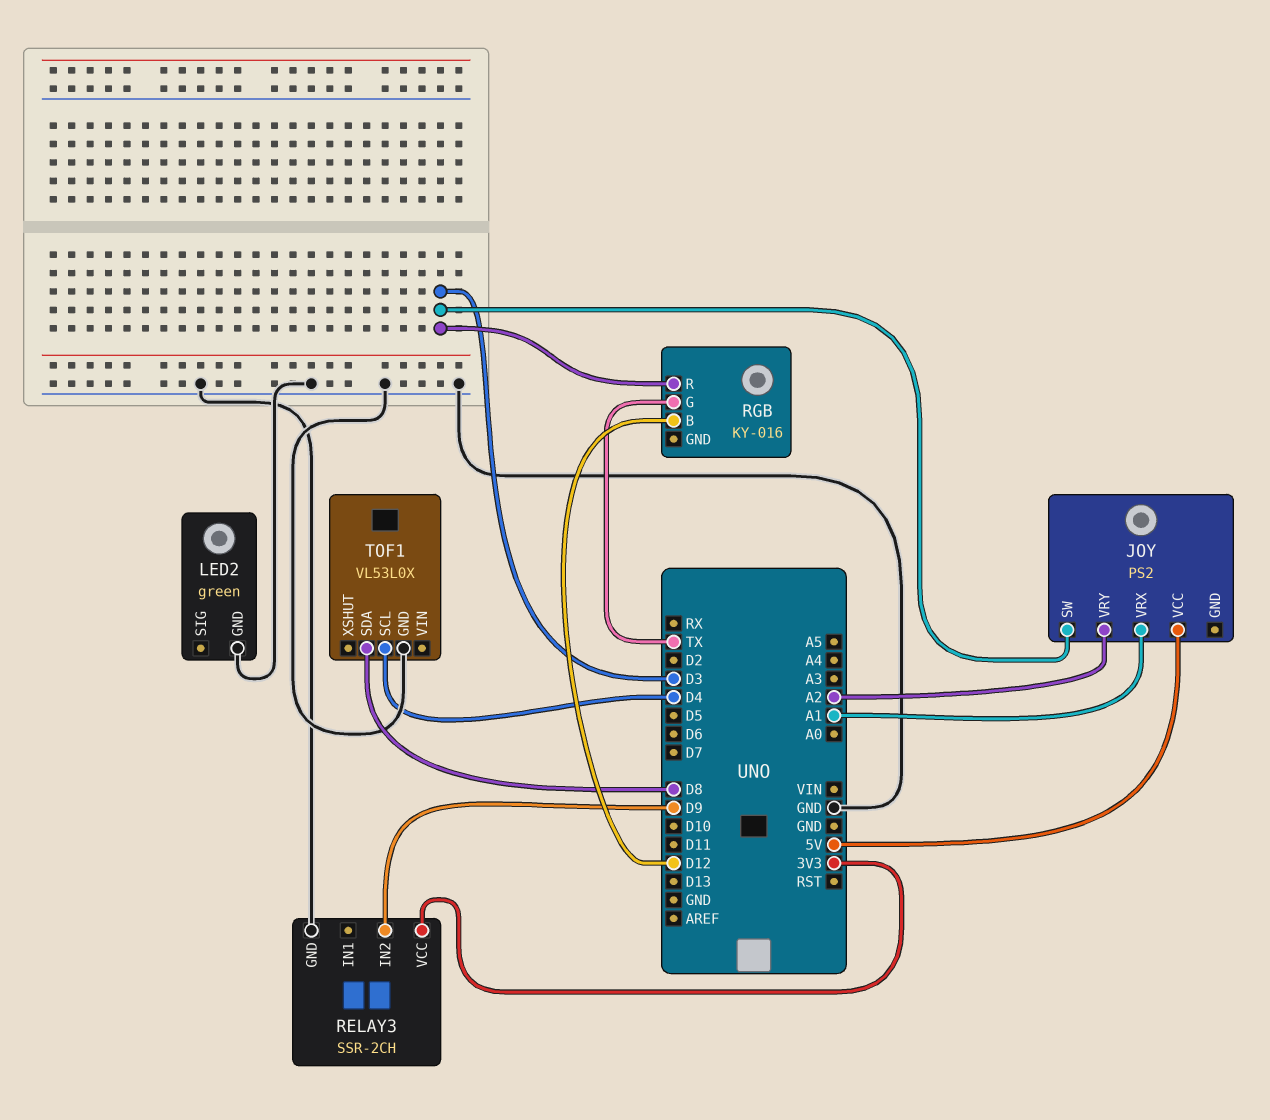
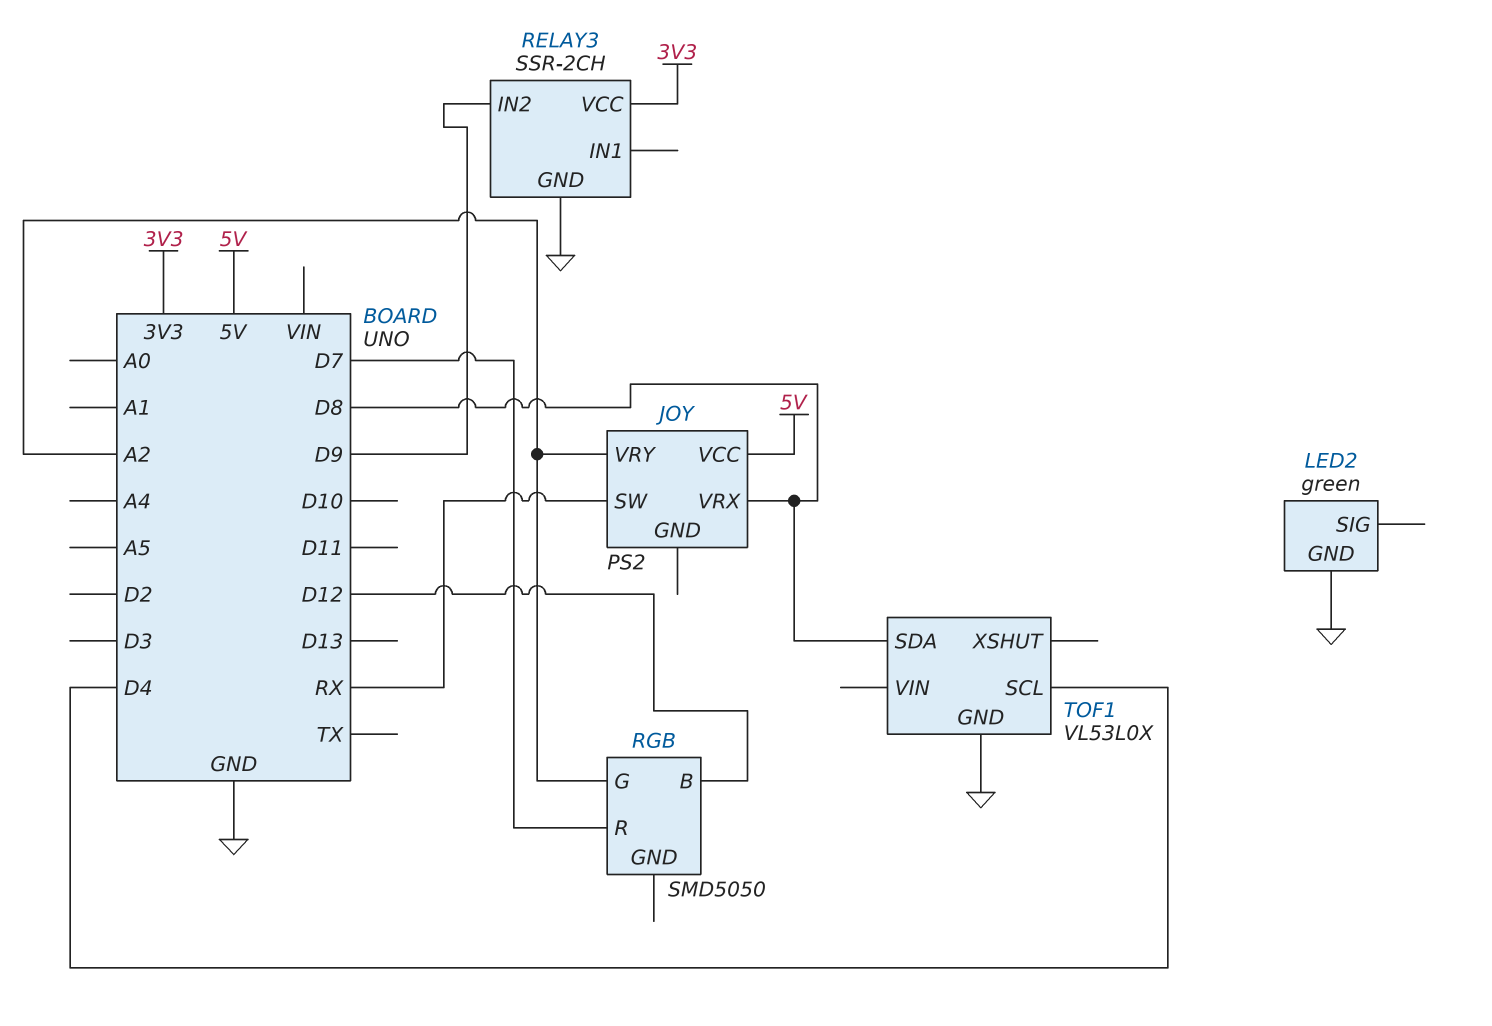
JOY pin SW: D3 -> RX
JOY pin VRX: A1 -> D8
RGB: KY-016 -> SMD5050
RGB pin G: TX -> A2
RGB pin R: D3 -> D7

